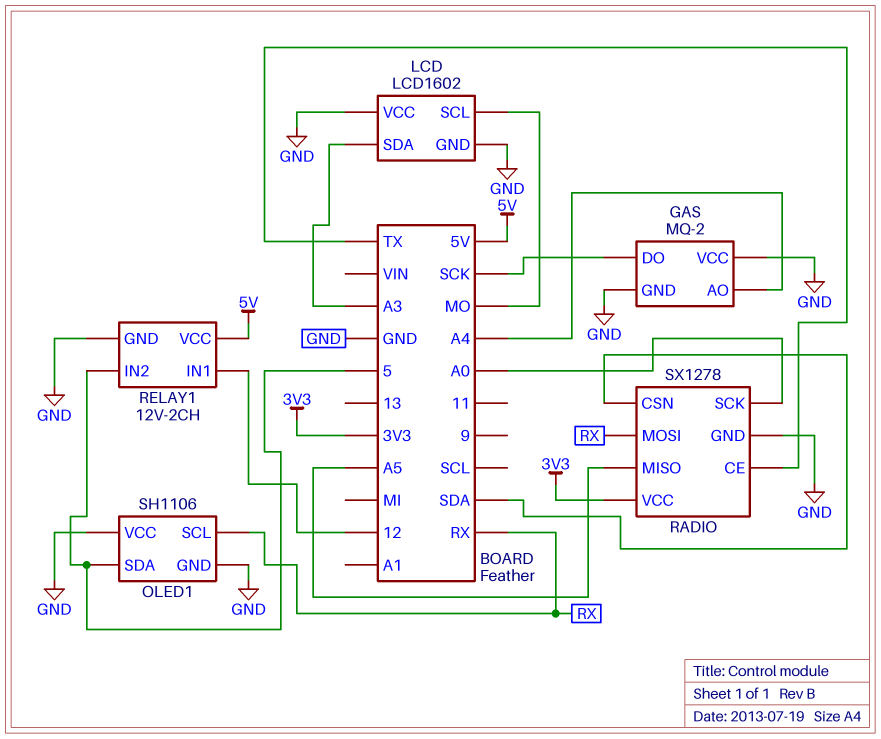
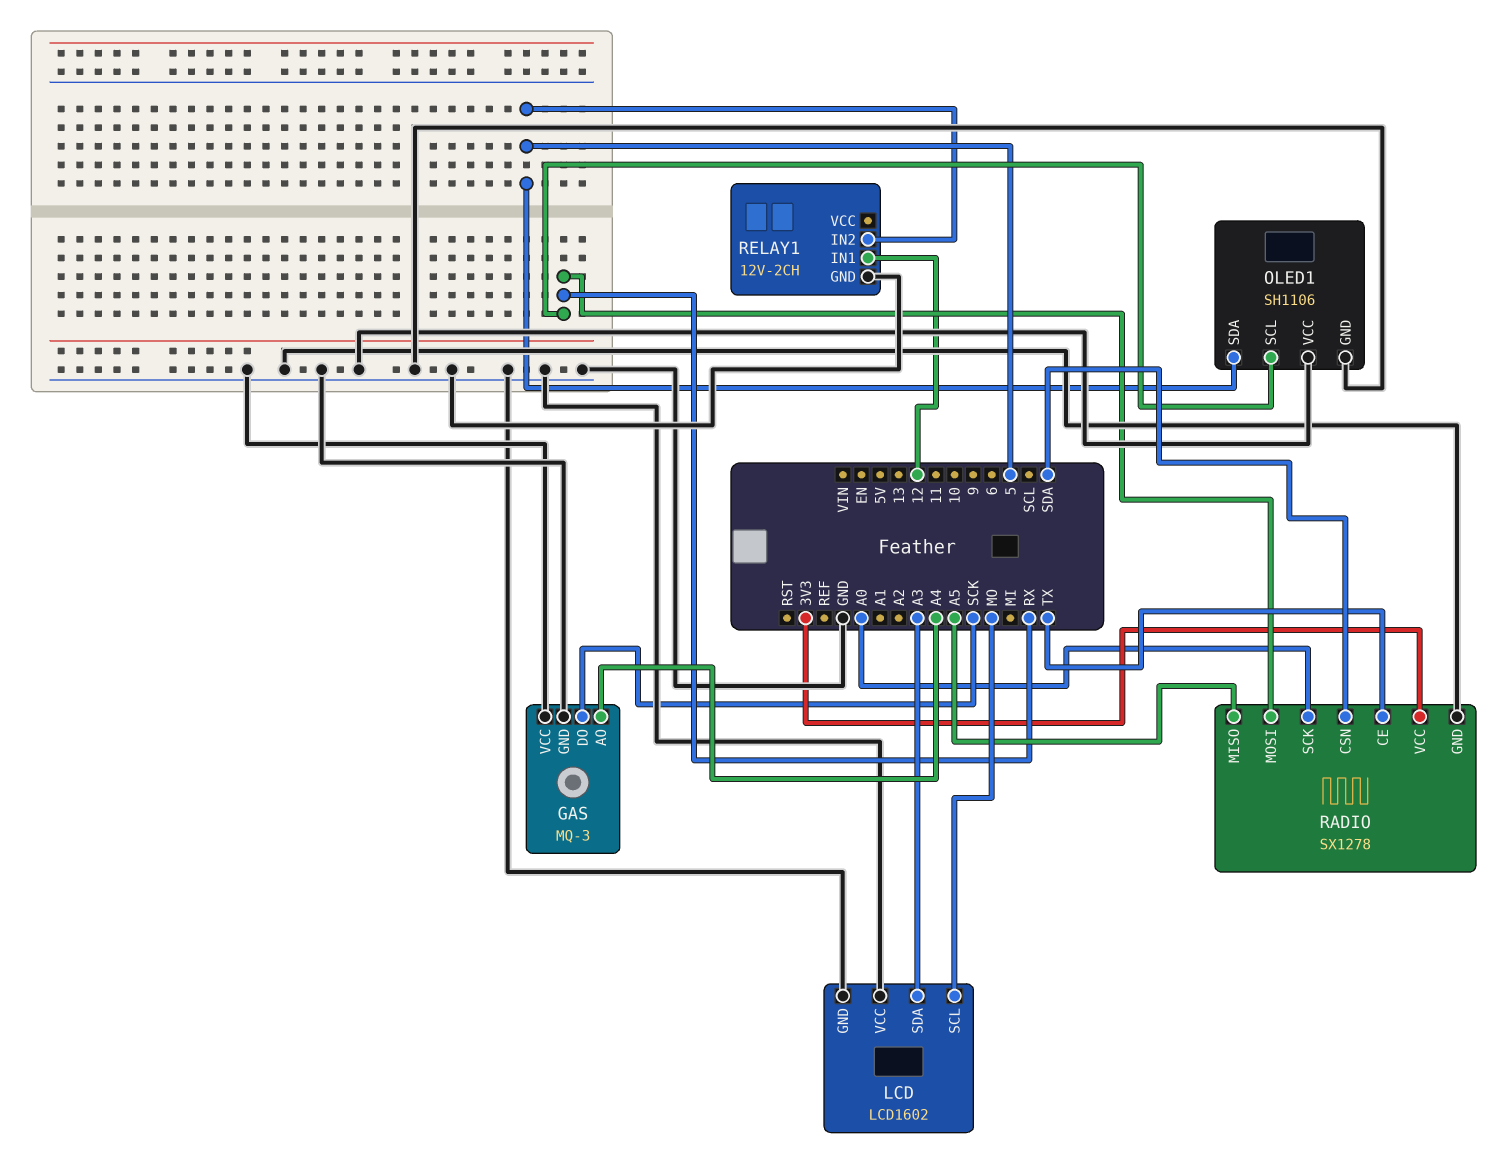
GAS: MQ-2 -> MQ-3
RELAY1 pin VCC: 5V -> none

